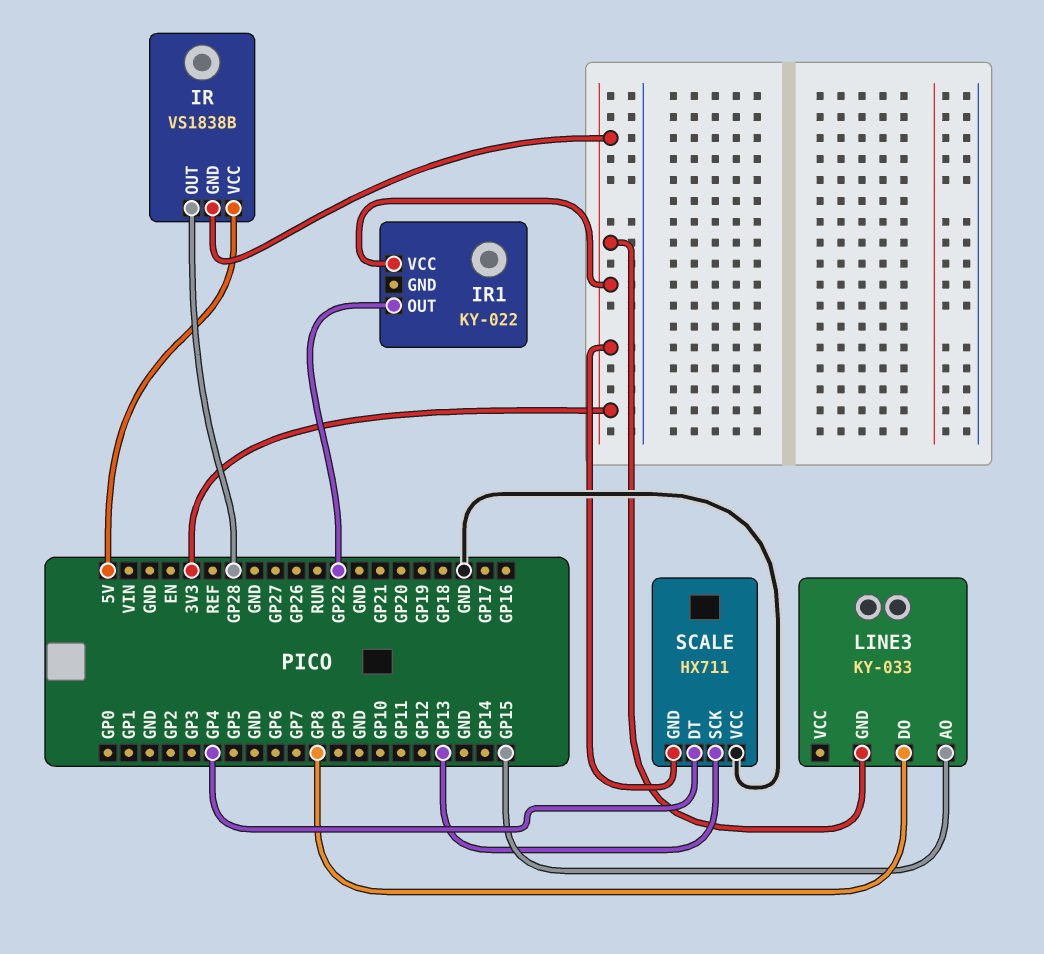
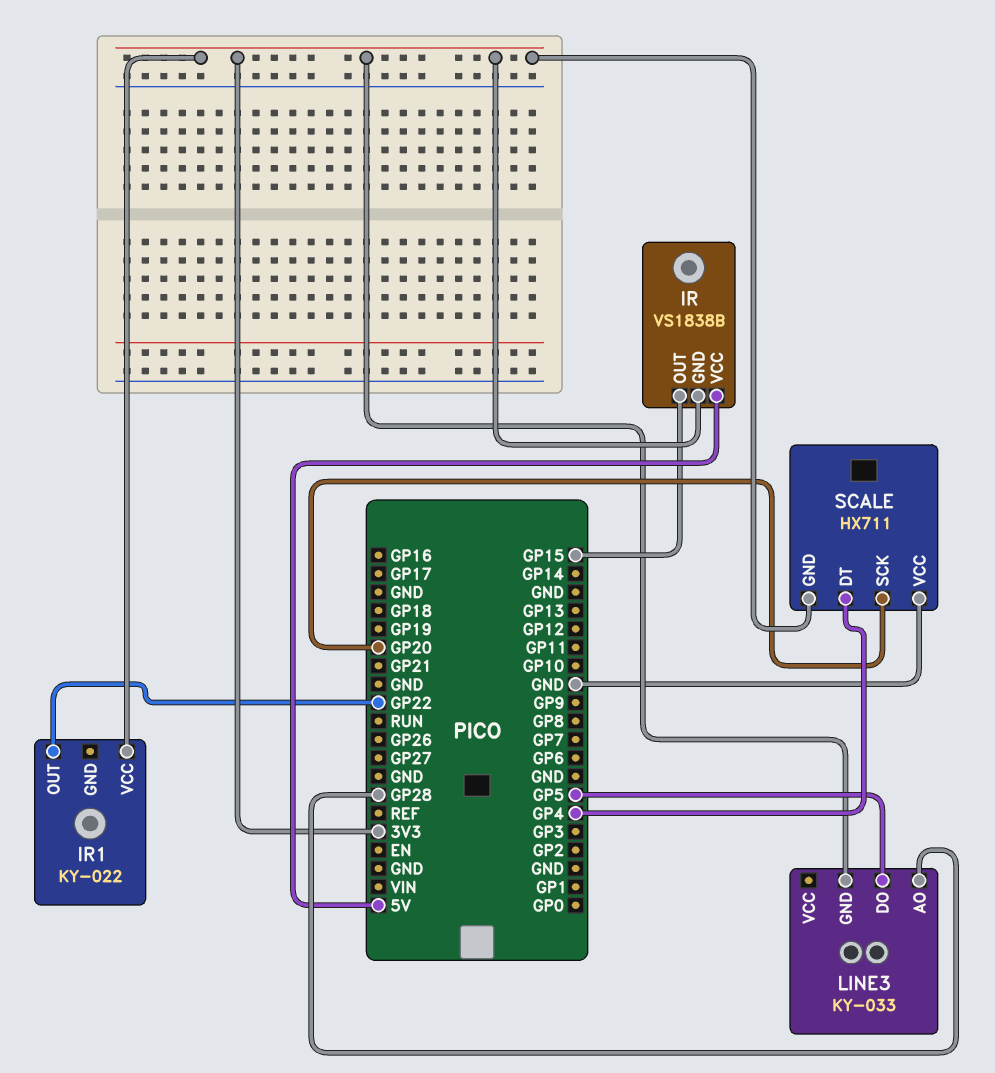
IR pin OUT: GP28 -> GP15
LINE3 pin AO: GP15 -> GP28
LINE3 pin DO: GP8 -> GP5
SCALE pin SCK: GP13 -> GP20

